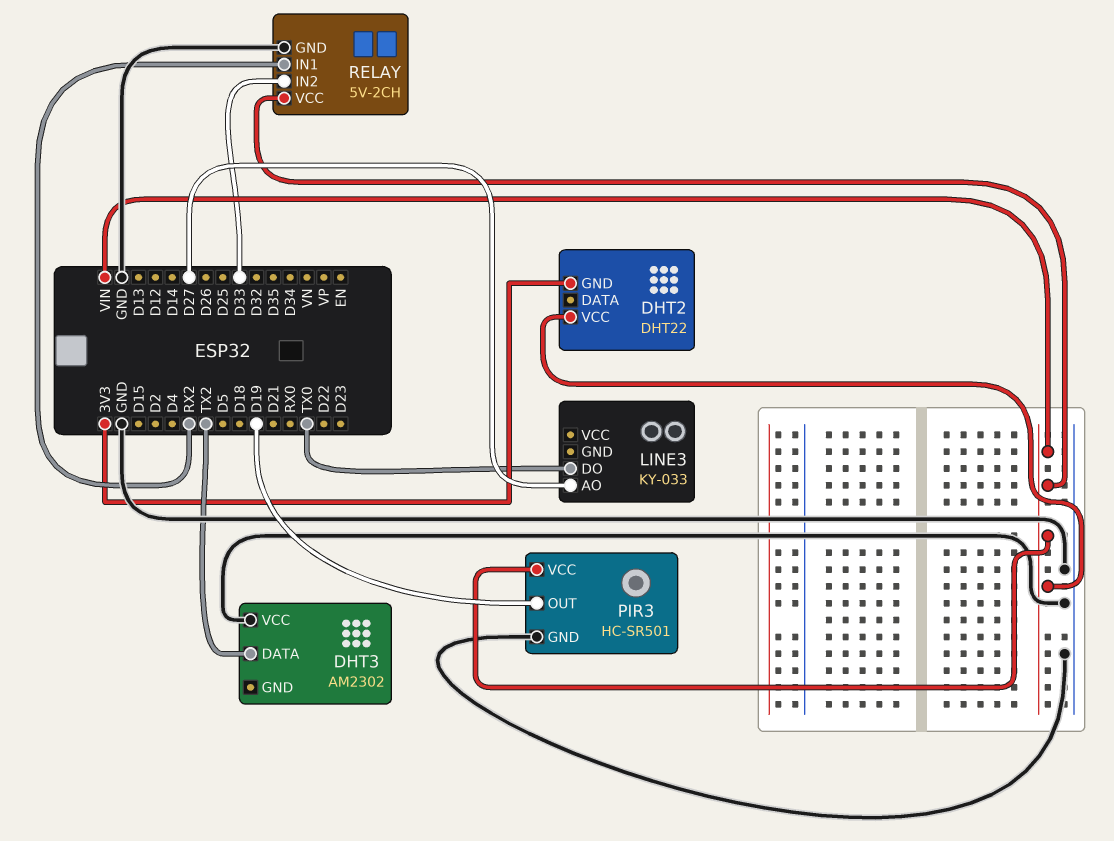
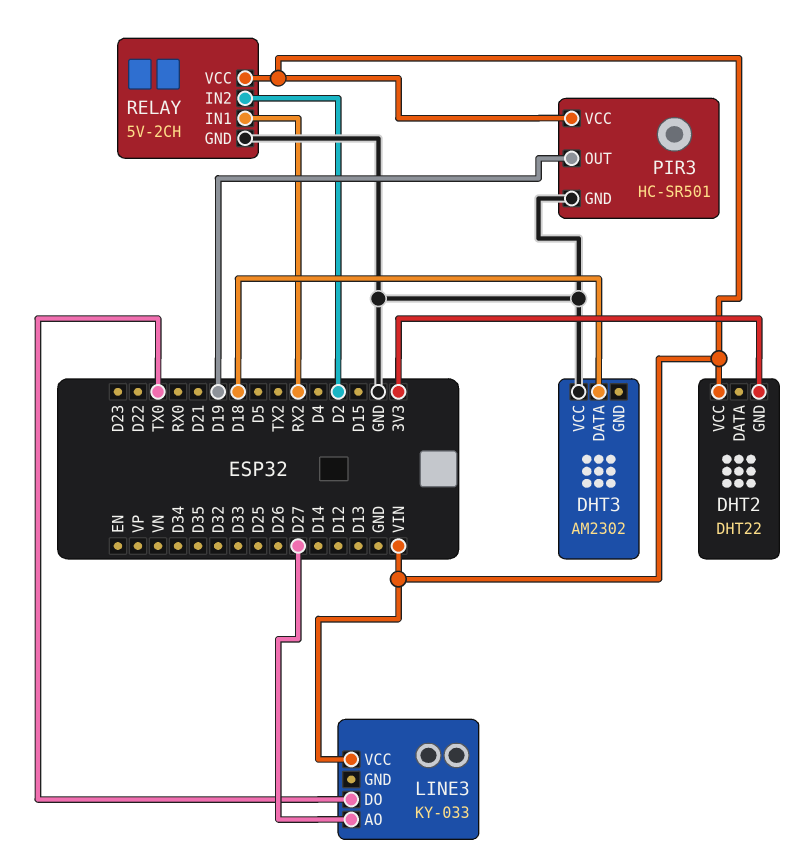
DHT3 pin DATA: TX2 -> D18
LINE3 pin VCC: none -> VIN
RELAY pin IN2: D33 -> D2

